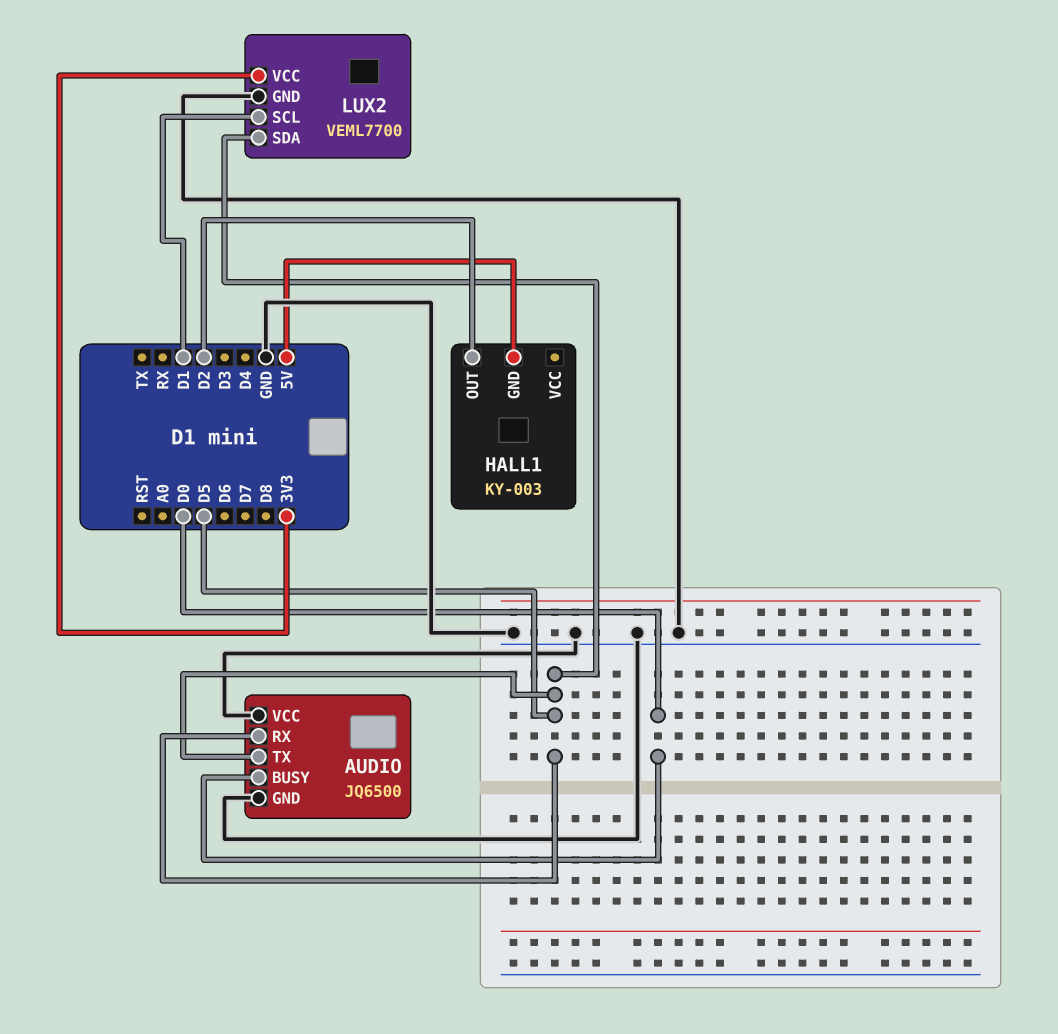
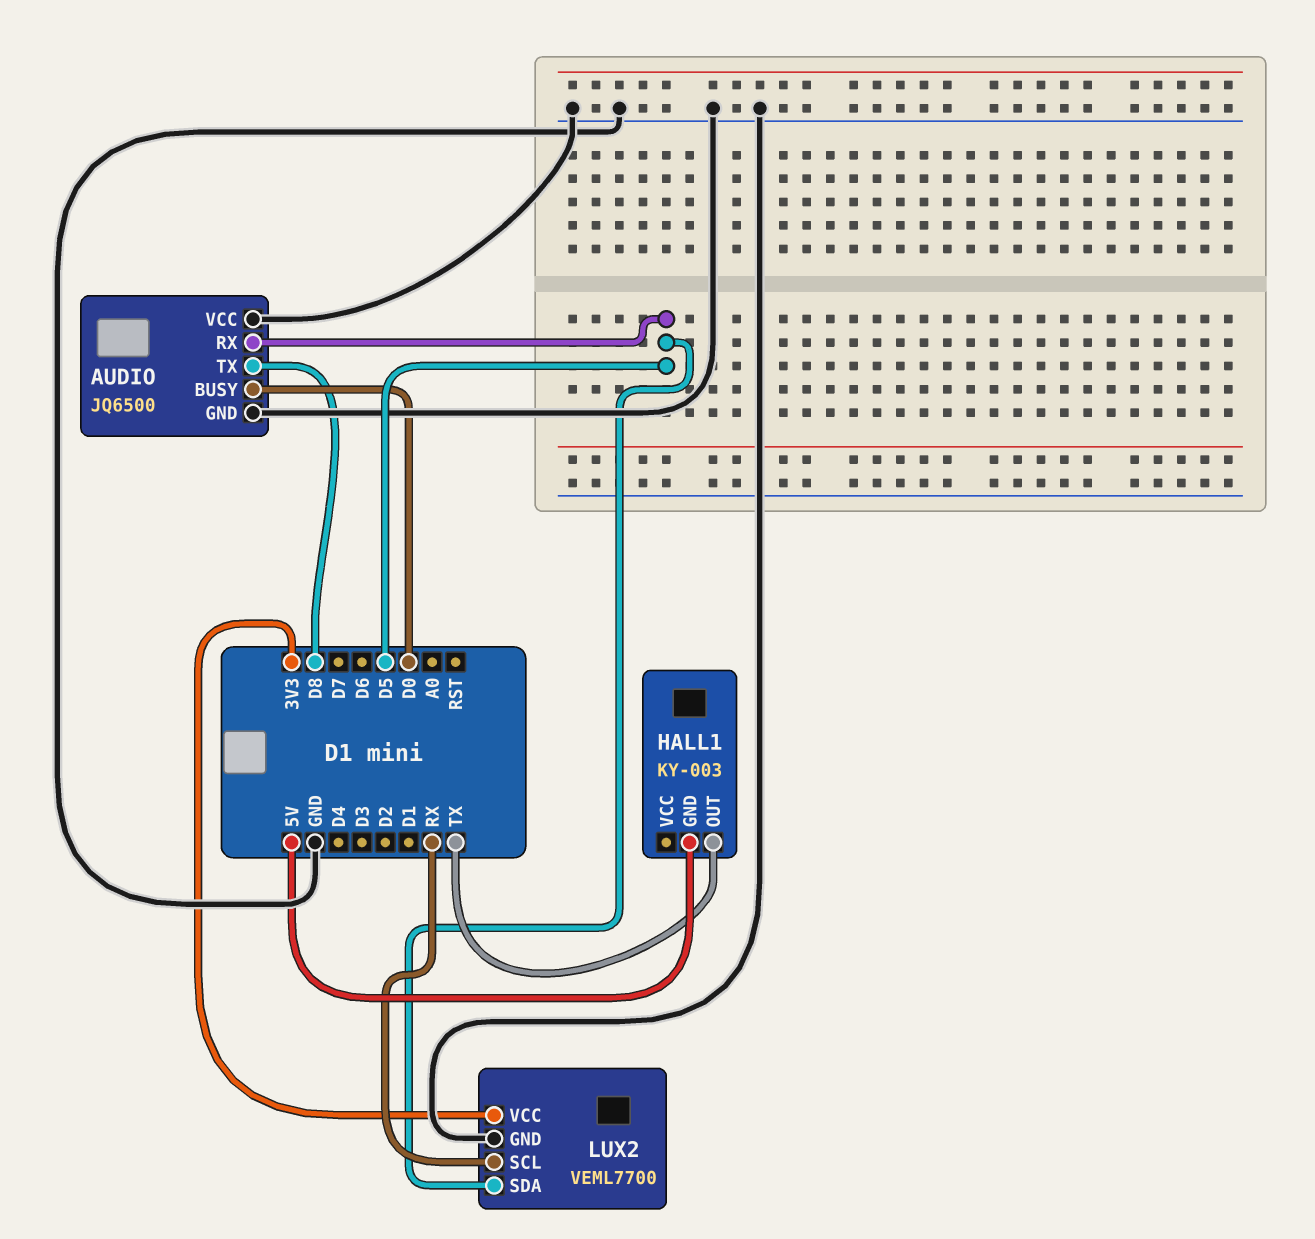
AUDIO pin TX: D5 -> D8
HALL1 pin OUT: D2 -> TX
LUX2 pin SCL: D1 -> RX

